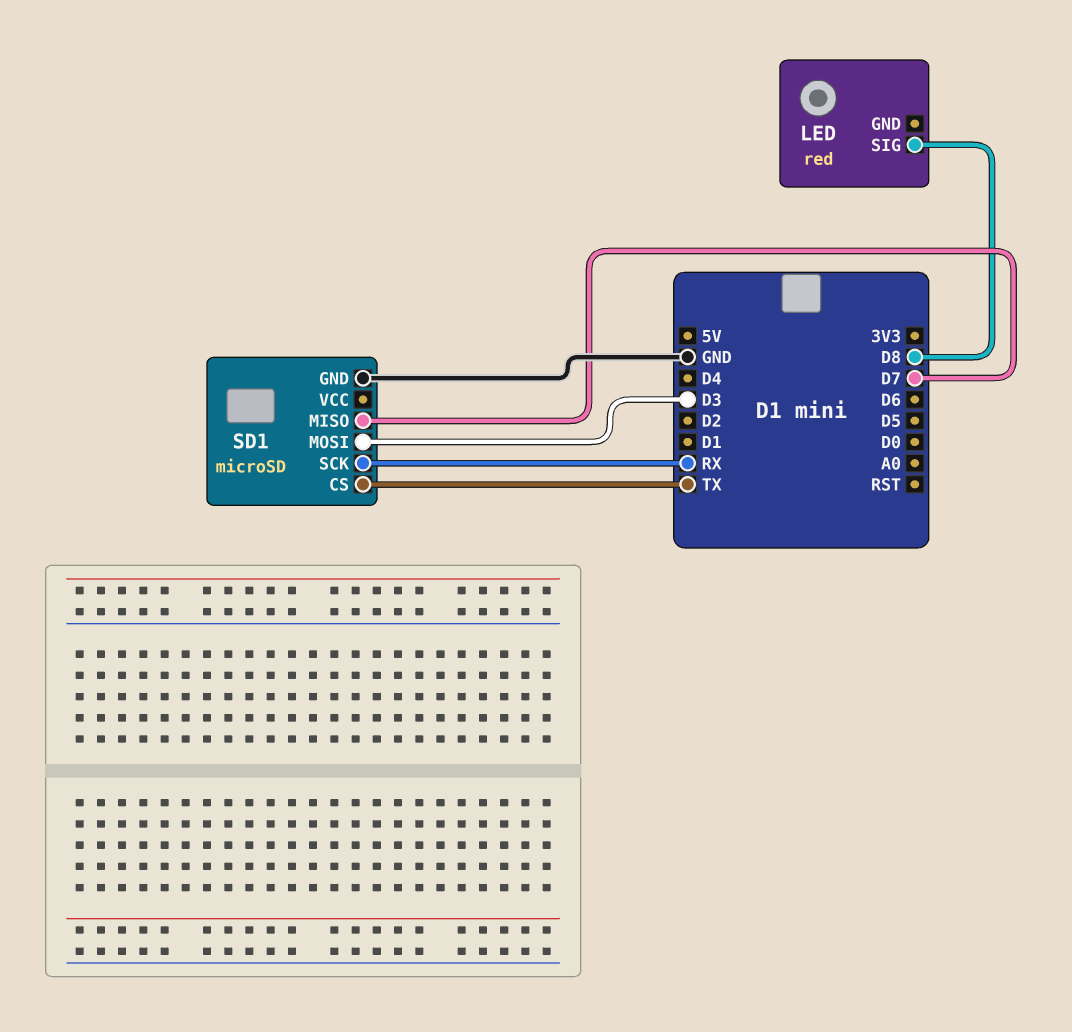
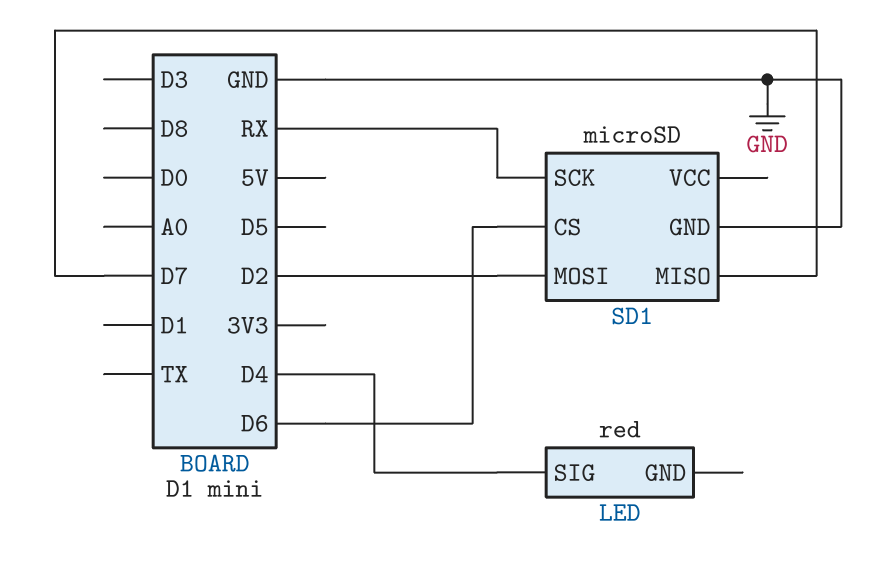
LED pin SIG: D8 -> D4
SD1 pin CS: TX -> D6
SD1 pin MOSI: D3 -> D2

